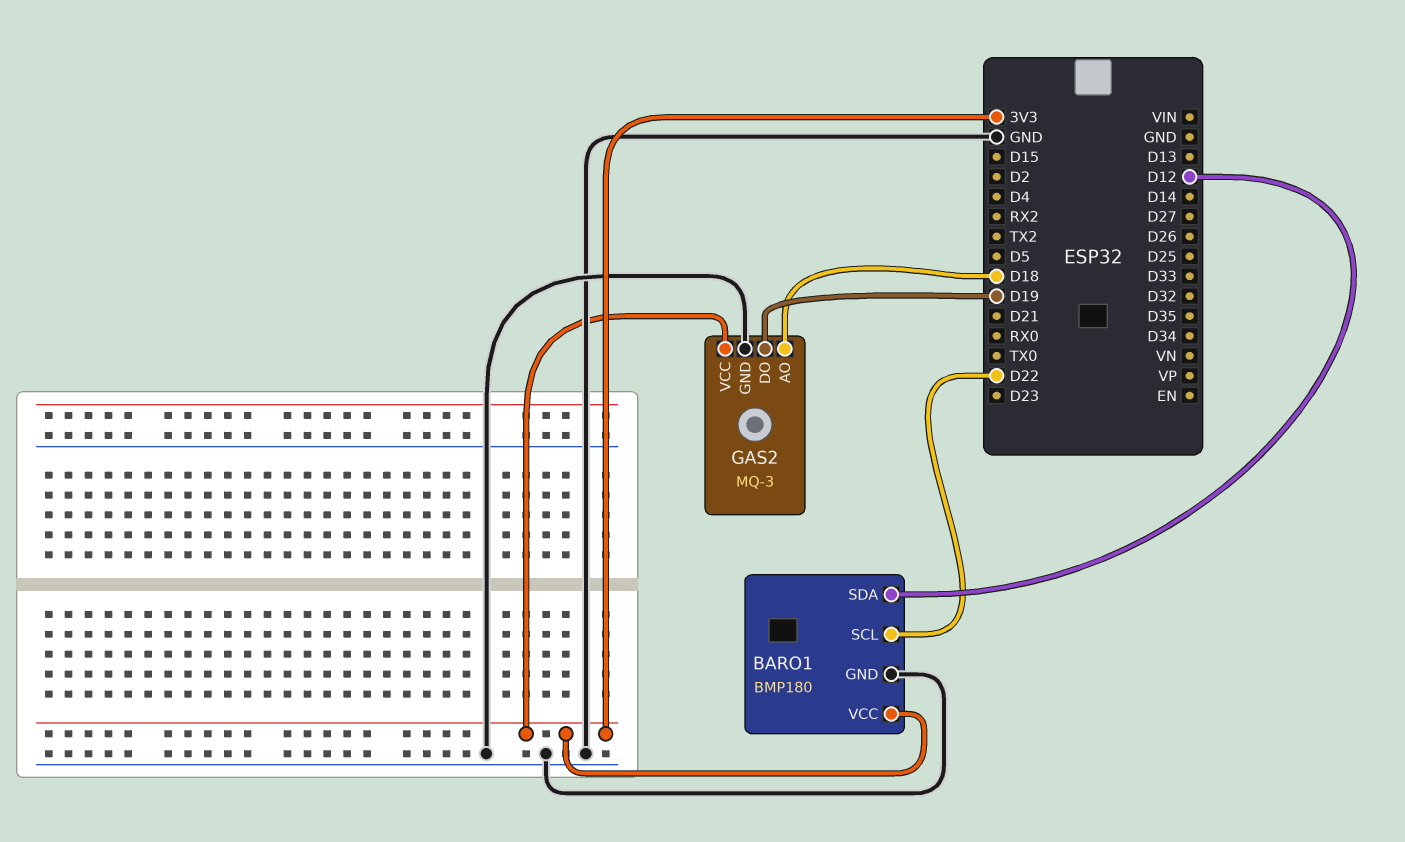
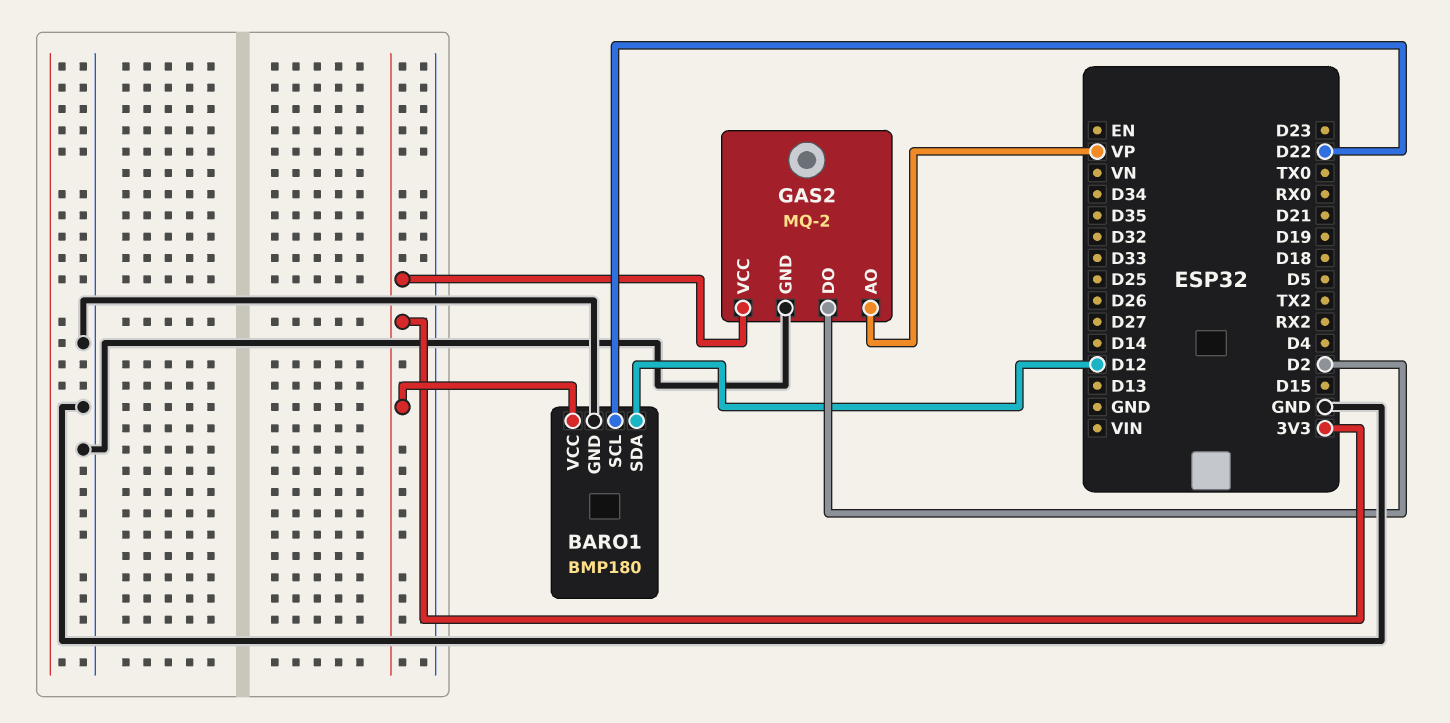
GAS2: MQ-3 -> MQ-2
GAS2 pin AO: D18 -> VP
GAS2 pin DO: D19 -> D2

